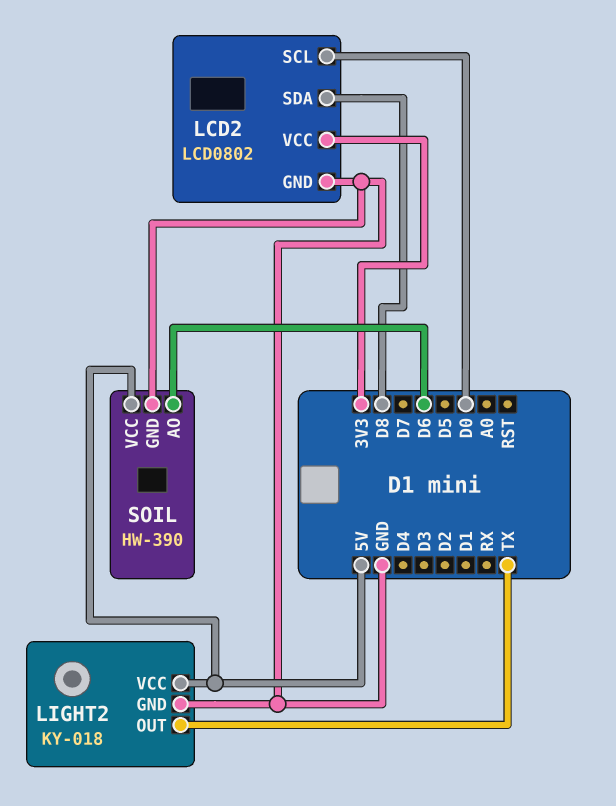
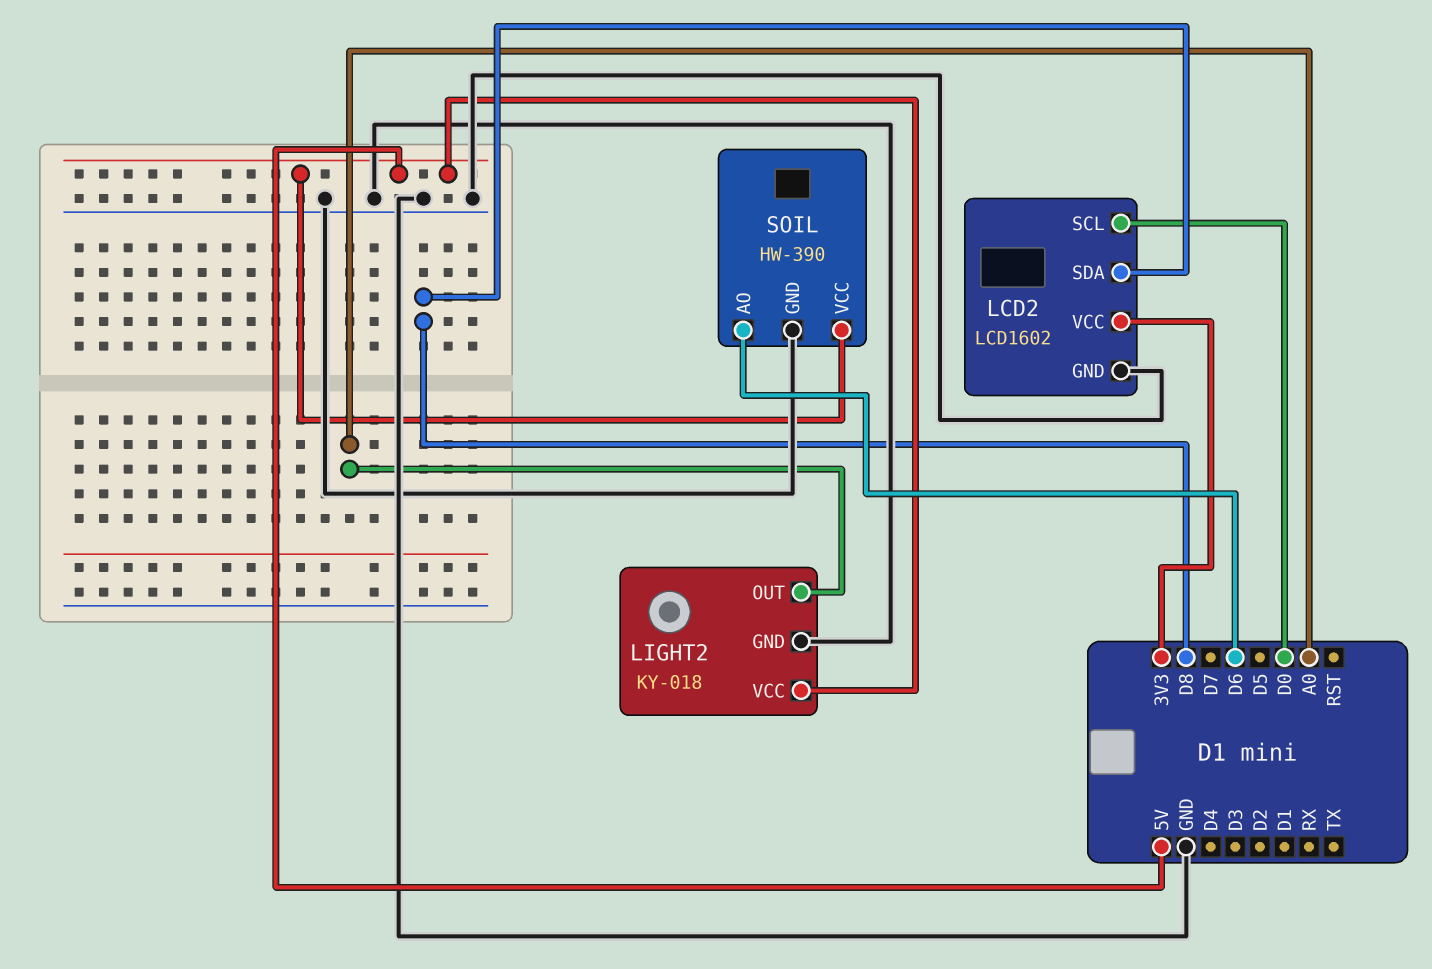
LCD2: LCD0802 -> LCD1602
LIGHT2 pin OUT: TX -> A0

